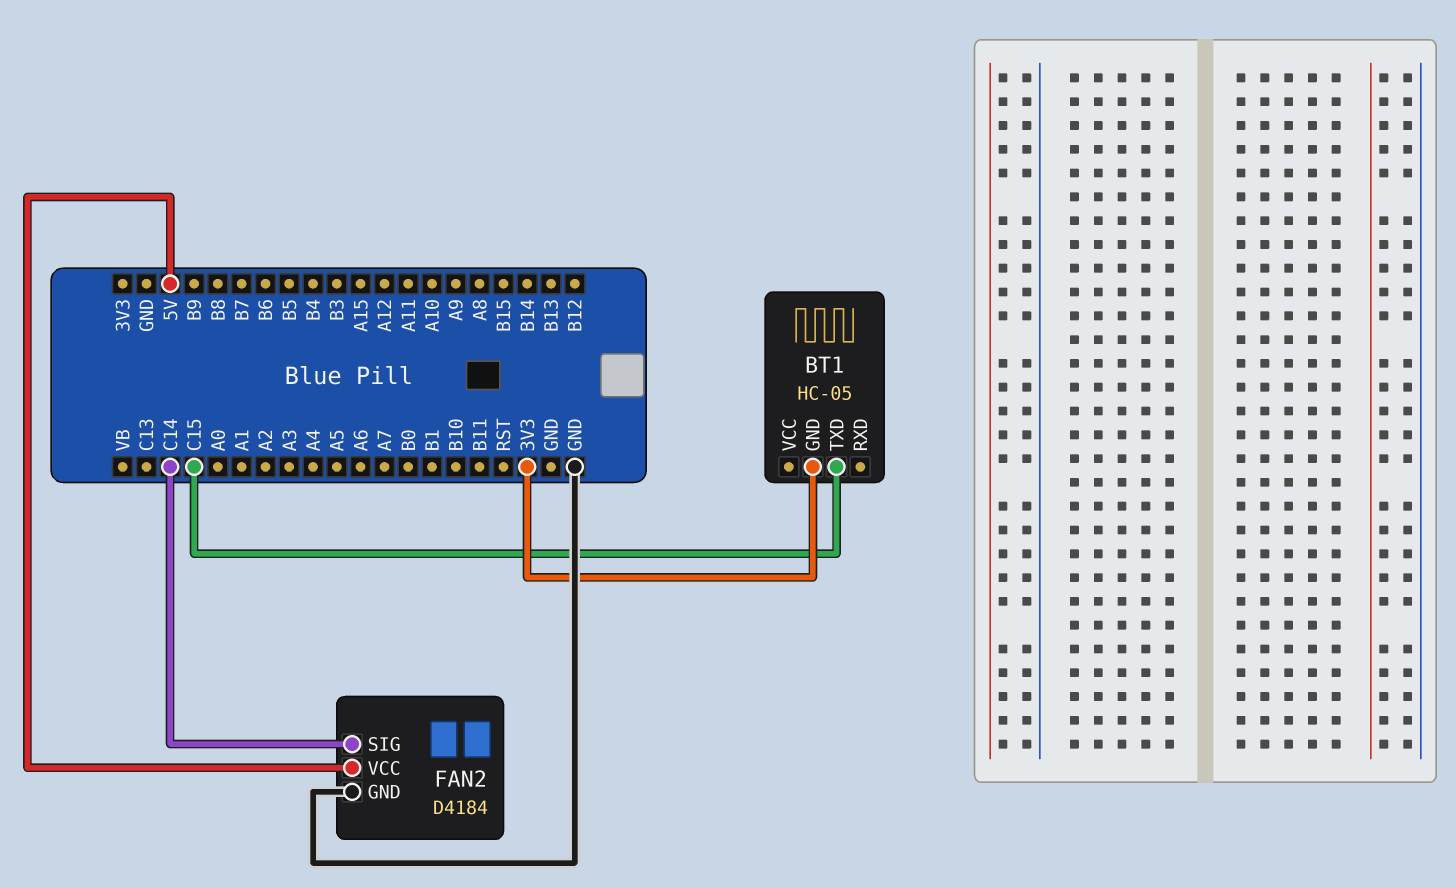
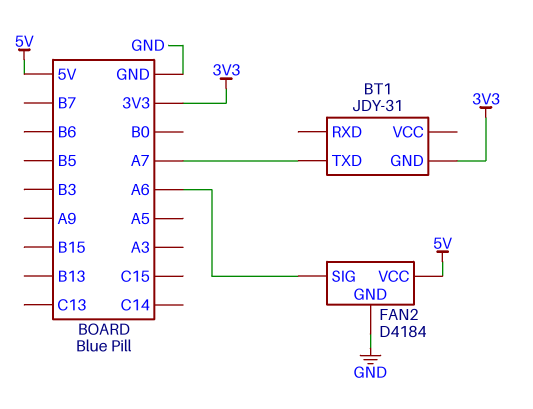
BT1: HC-05 -> JDY-31
BT1 pin TXD: C15 -> A7
FAN2 pin SIG: C14 -> A6

